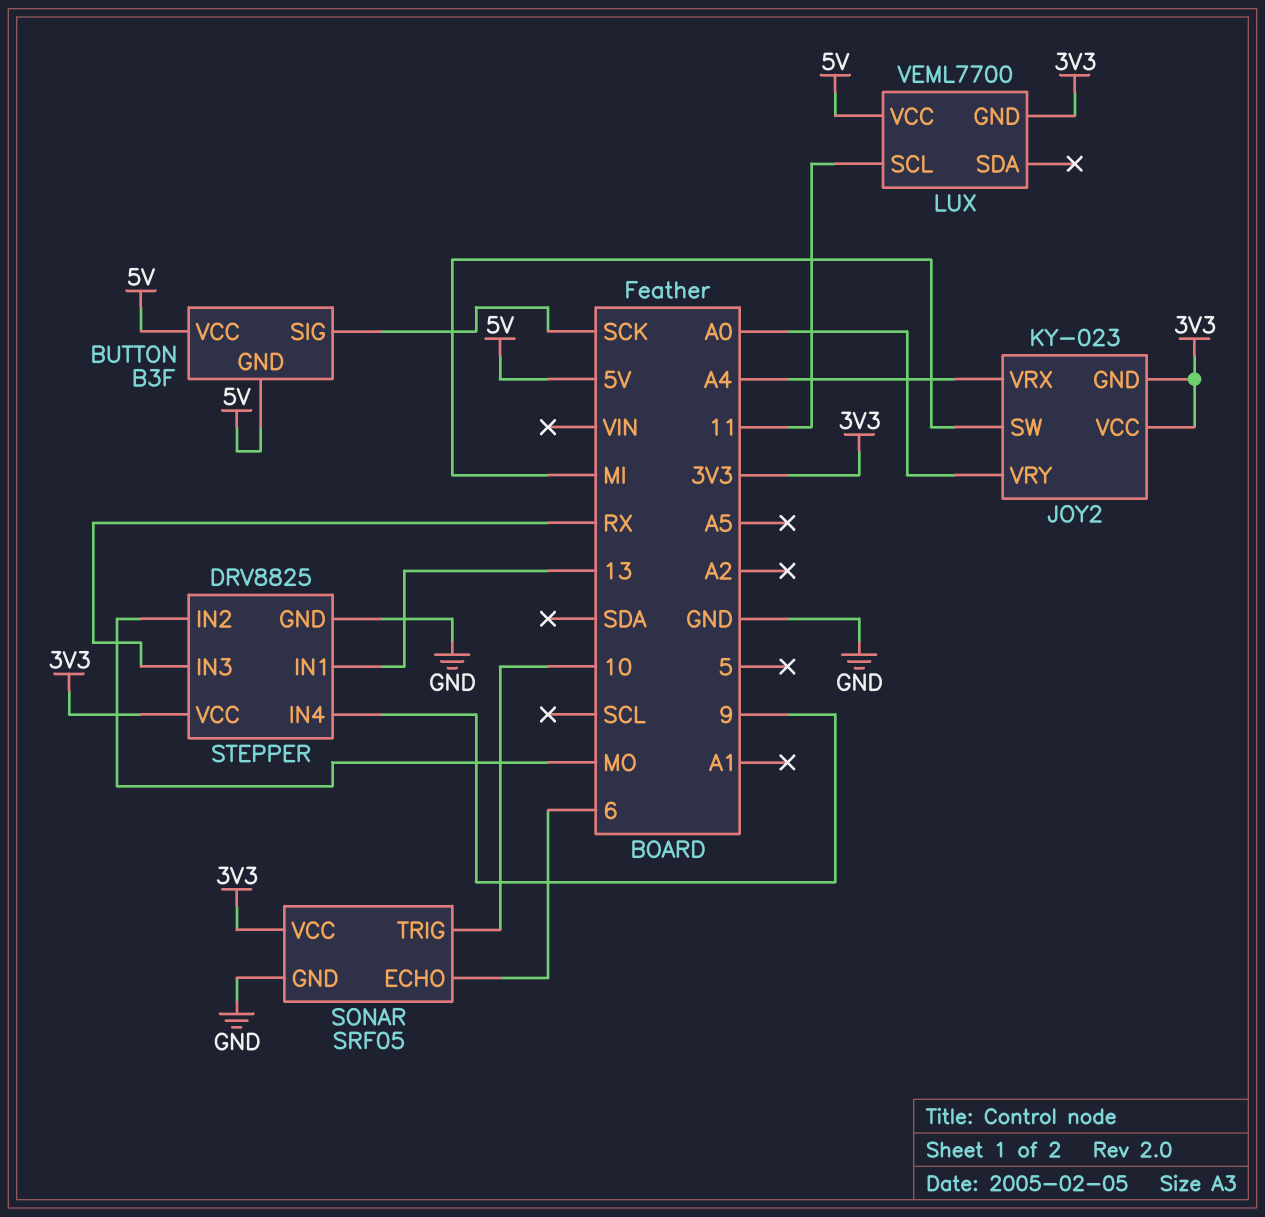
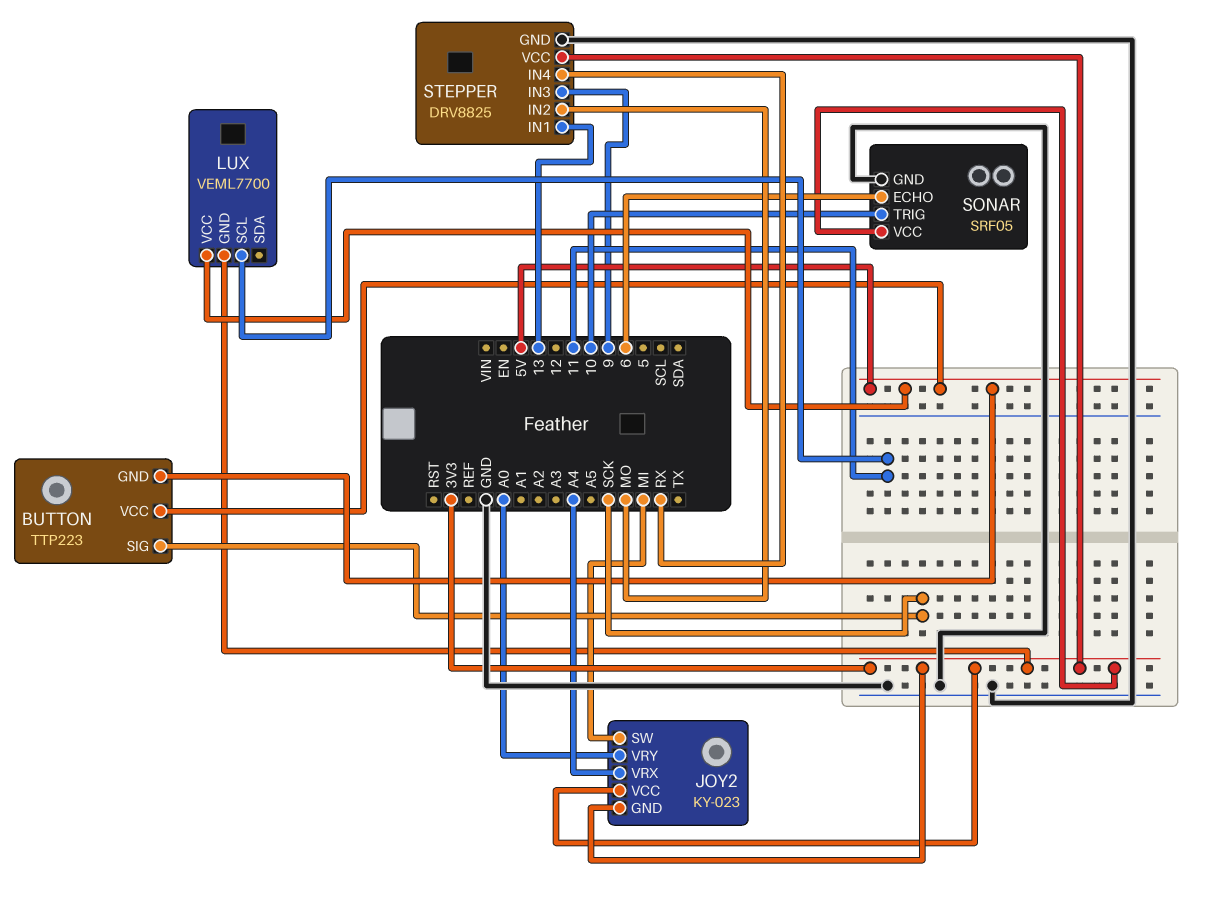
BUTTON: B3F -> TTP223
STEPPER pin IN3: RX -> 9
STEPPER pin IN4: 9 -> RX

